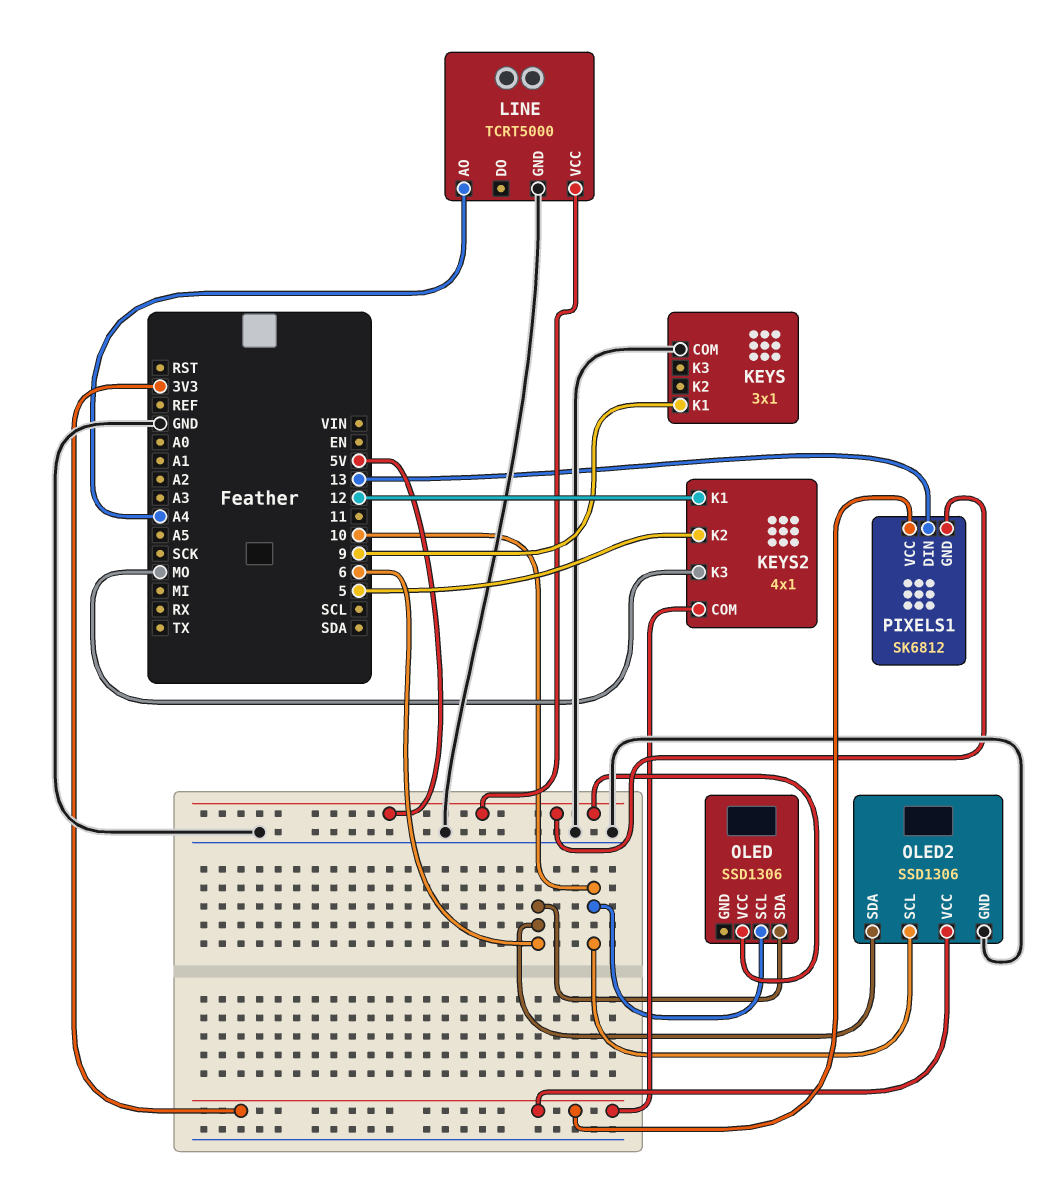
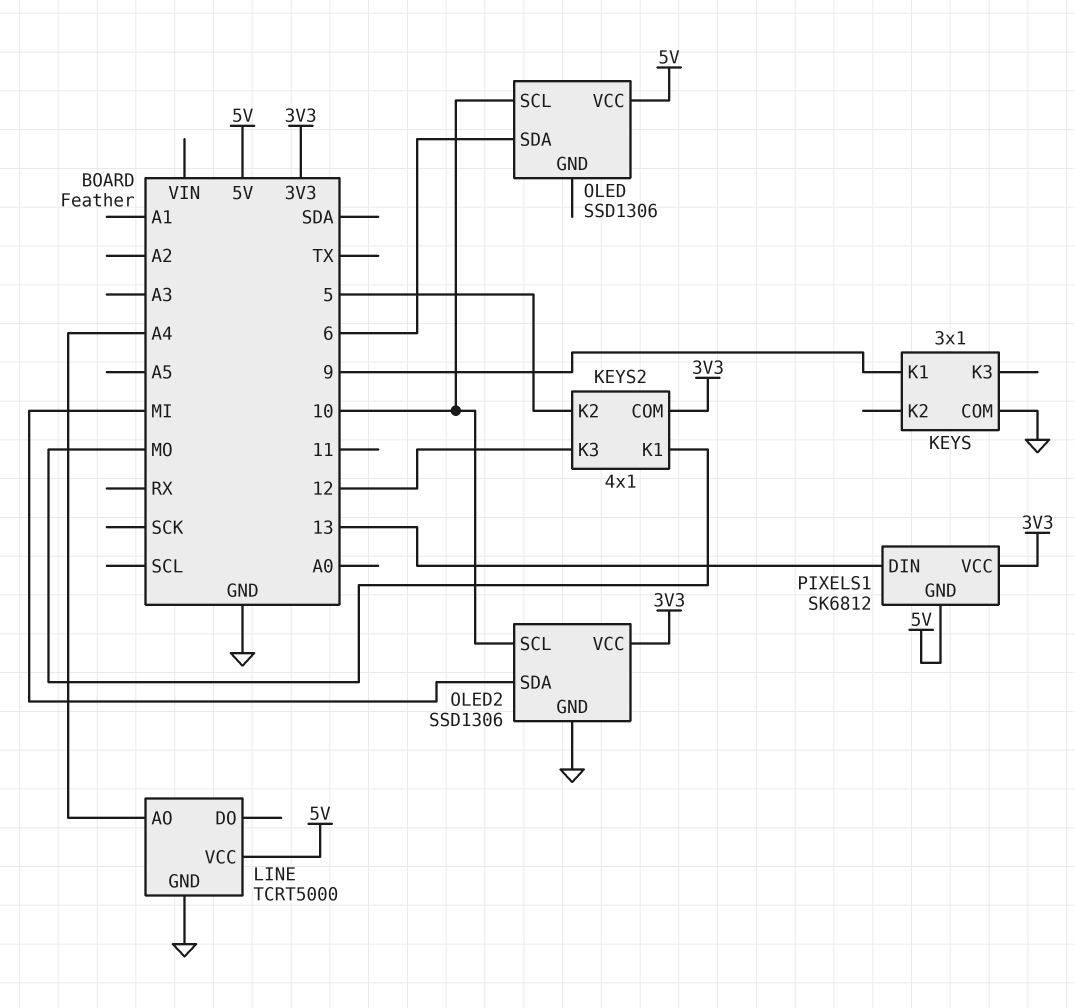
KEYS2 pin K1: 12 -> MO
KEYS2 pin K3: MO -> 12
OLED2 pin SDA: 6 -> MI

